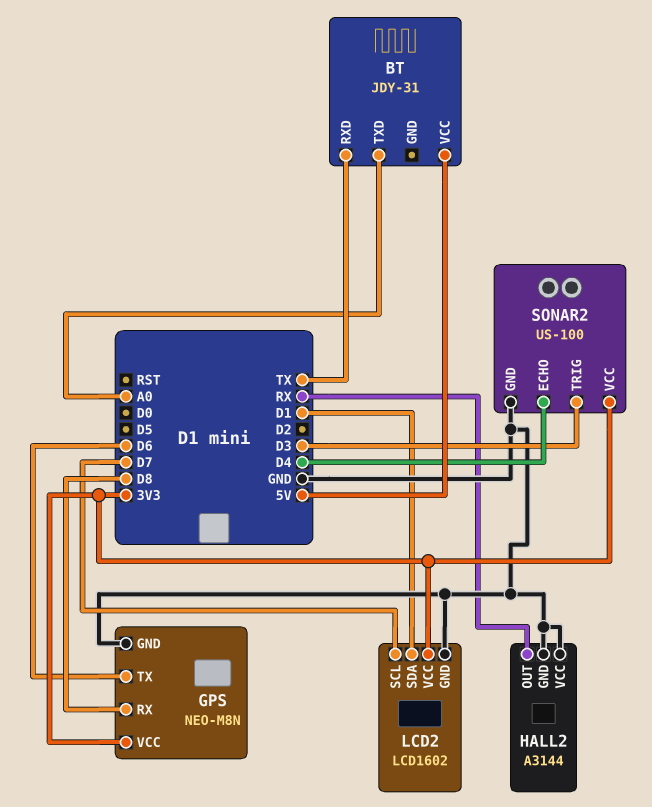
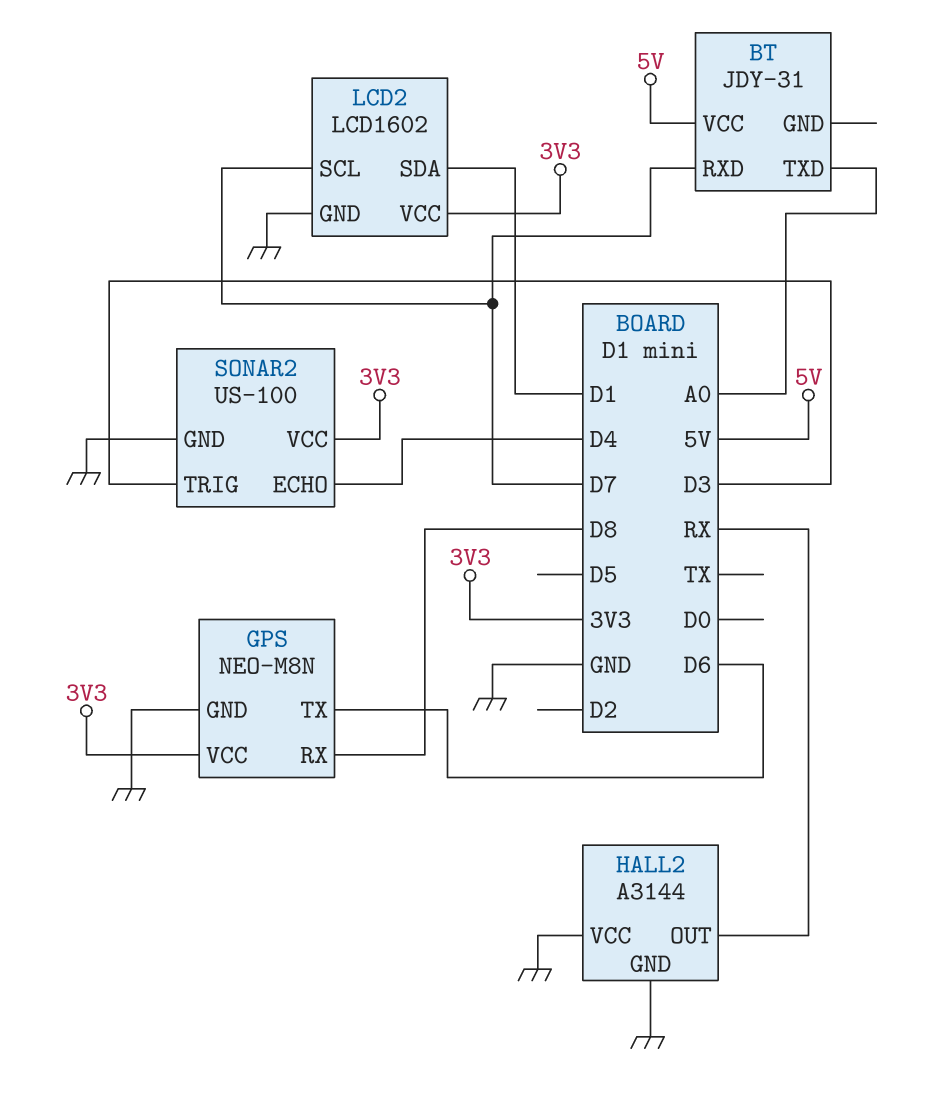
BT pin RXD: TX -> D7

